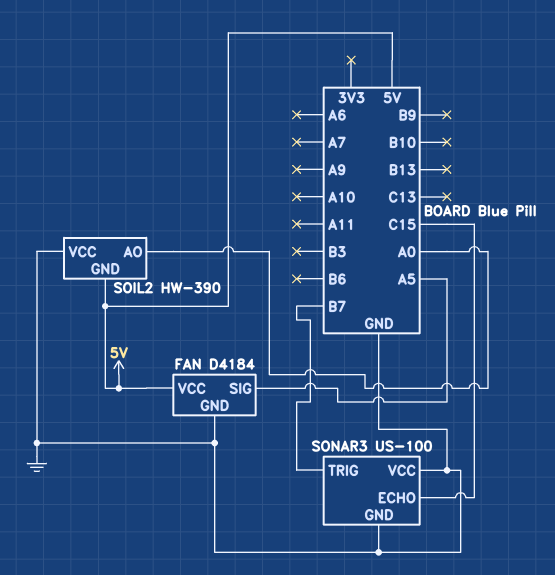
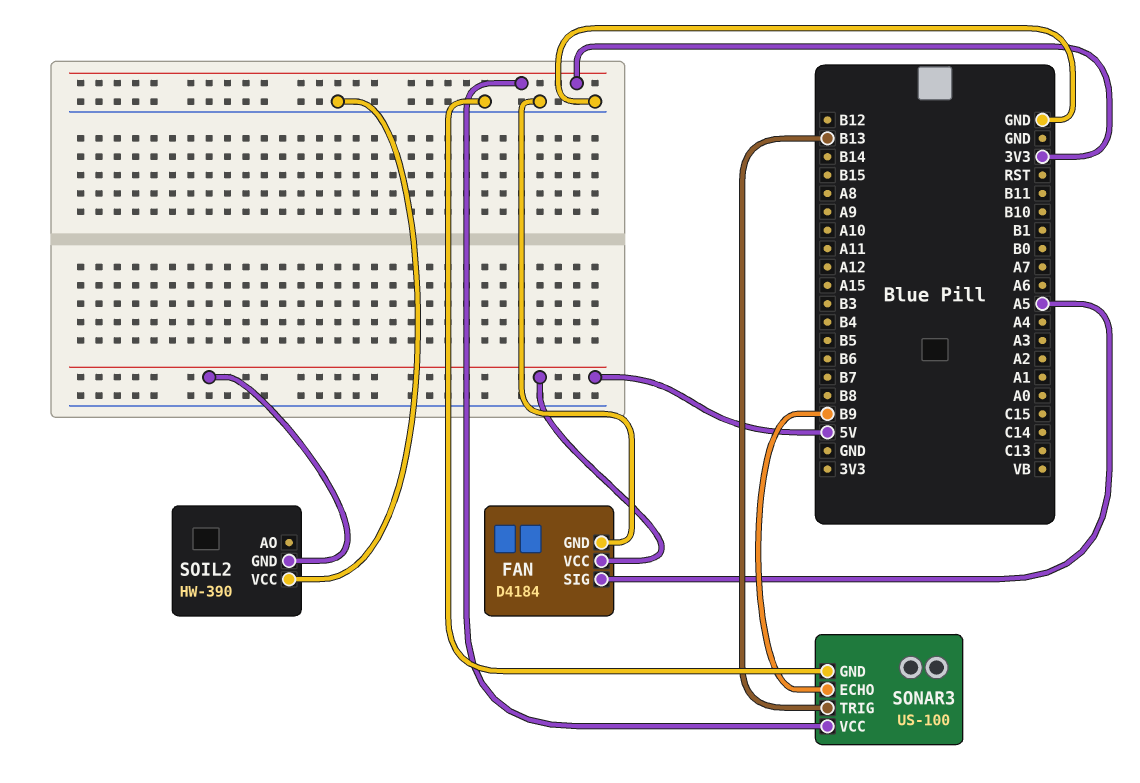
SOIL2 pin AO: A0 -> none
SONAR3 pin ECHO: C15 -> B9
SONAR3 pin TRIG: B7 -> B13
SONAR3 pin VCC: GND -> 3V3

